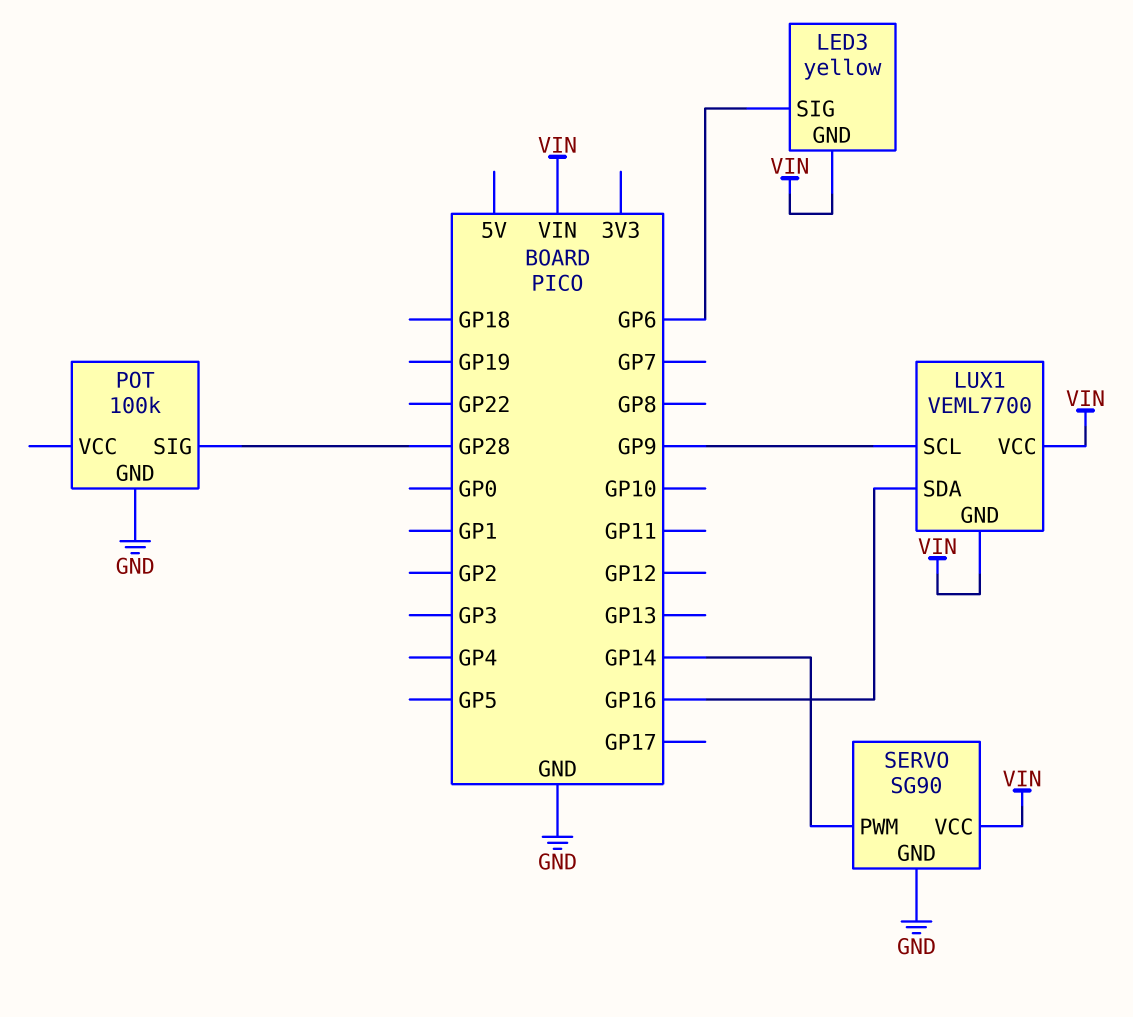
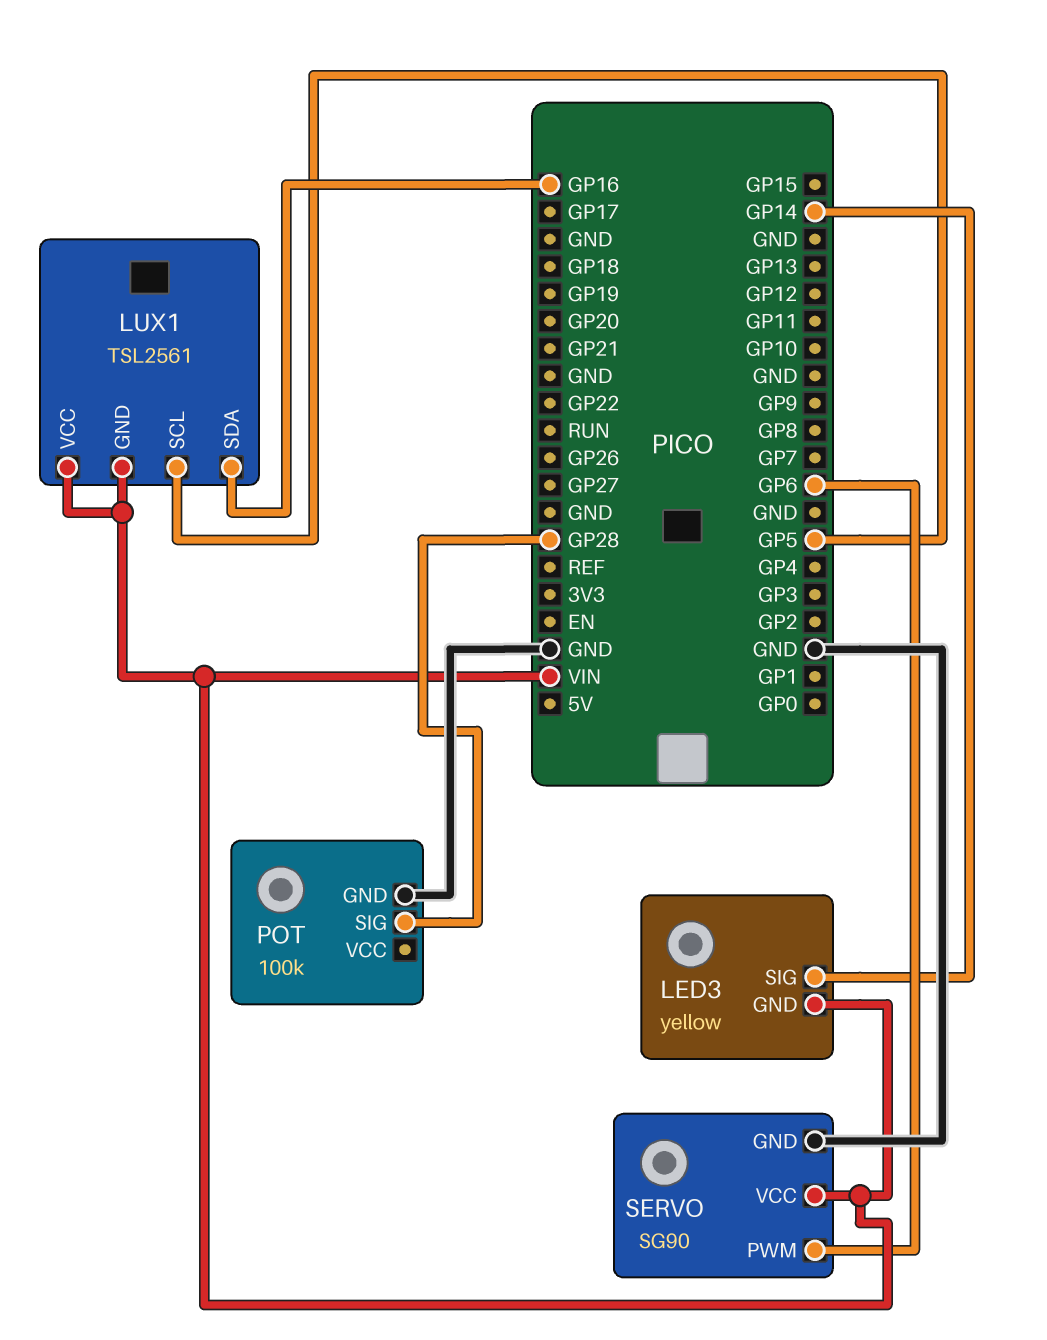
LED3 pin SIG: GP6 -> GP14
LUX1: VEML7700 -> TSL2561
LUX1 pin SCL: GP9 -> GP5
SERVO pin PWM: GP14 -> GP6

